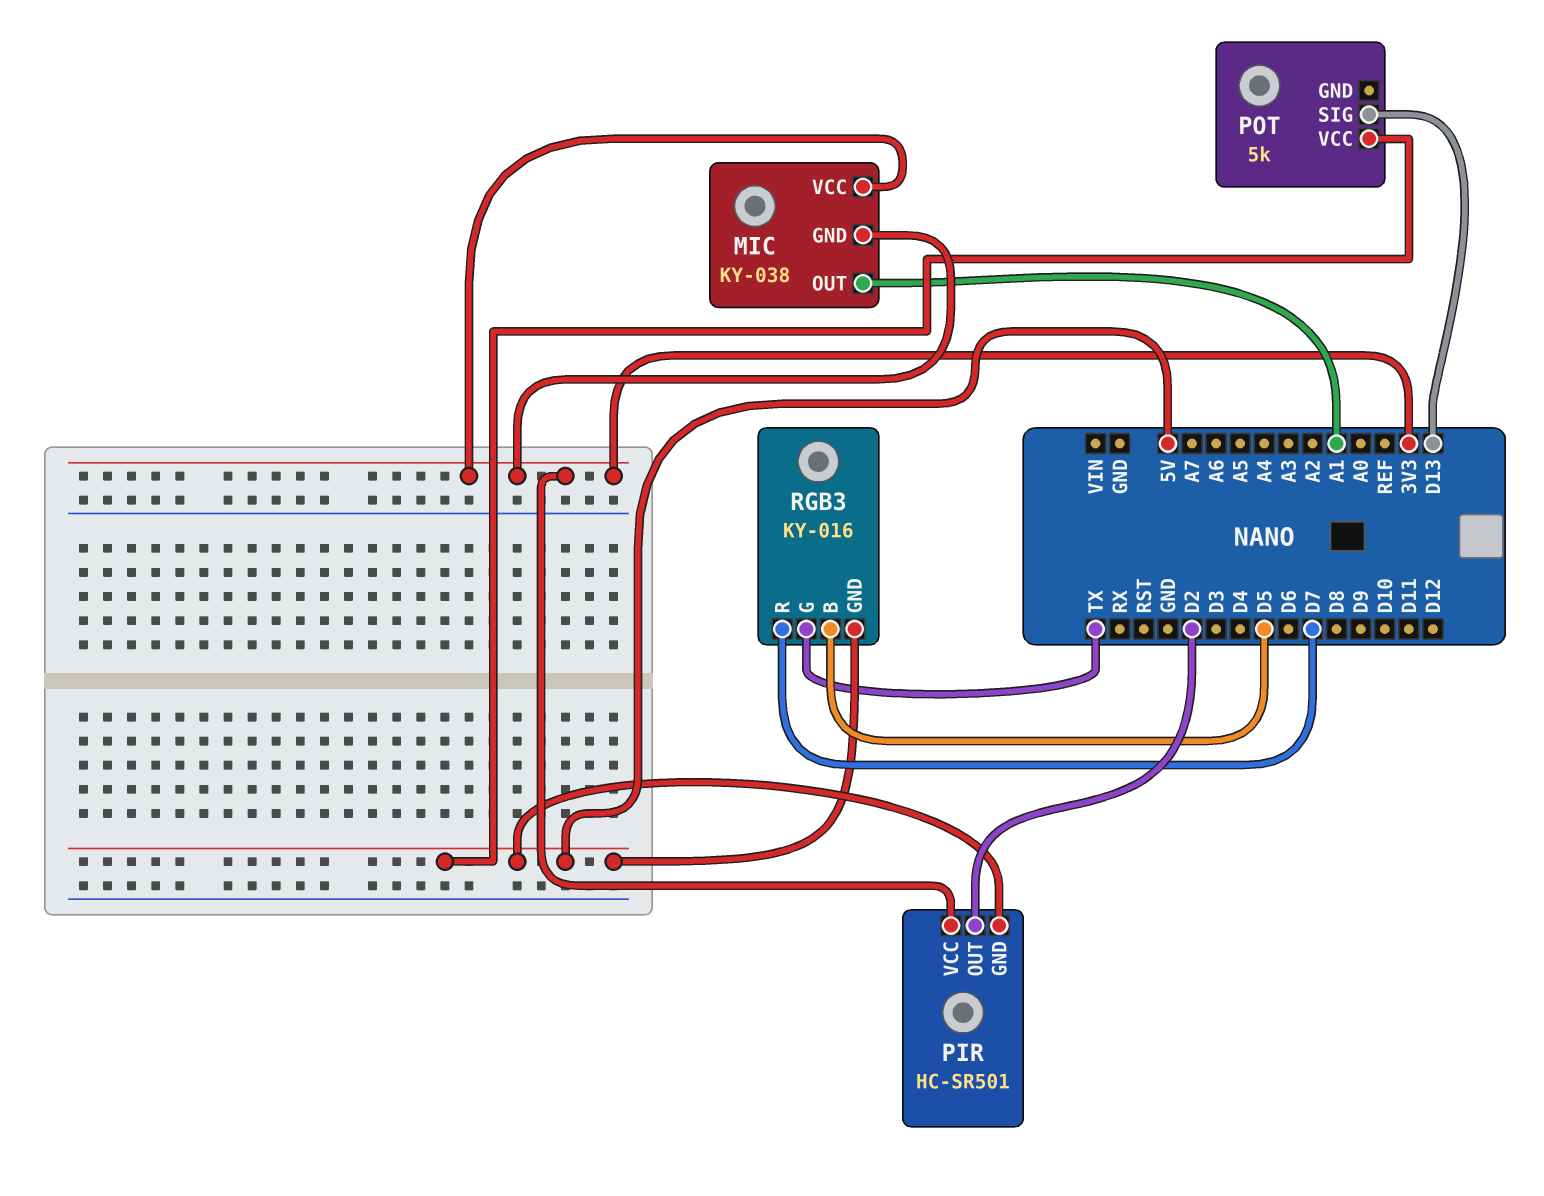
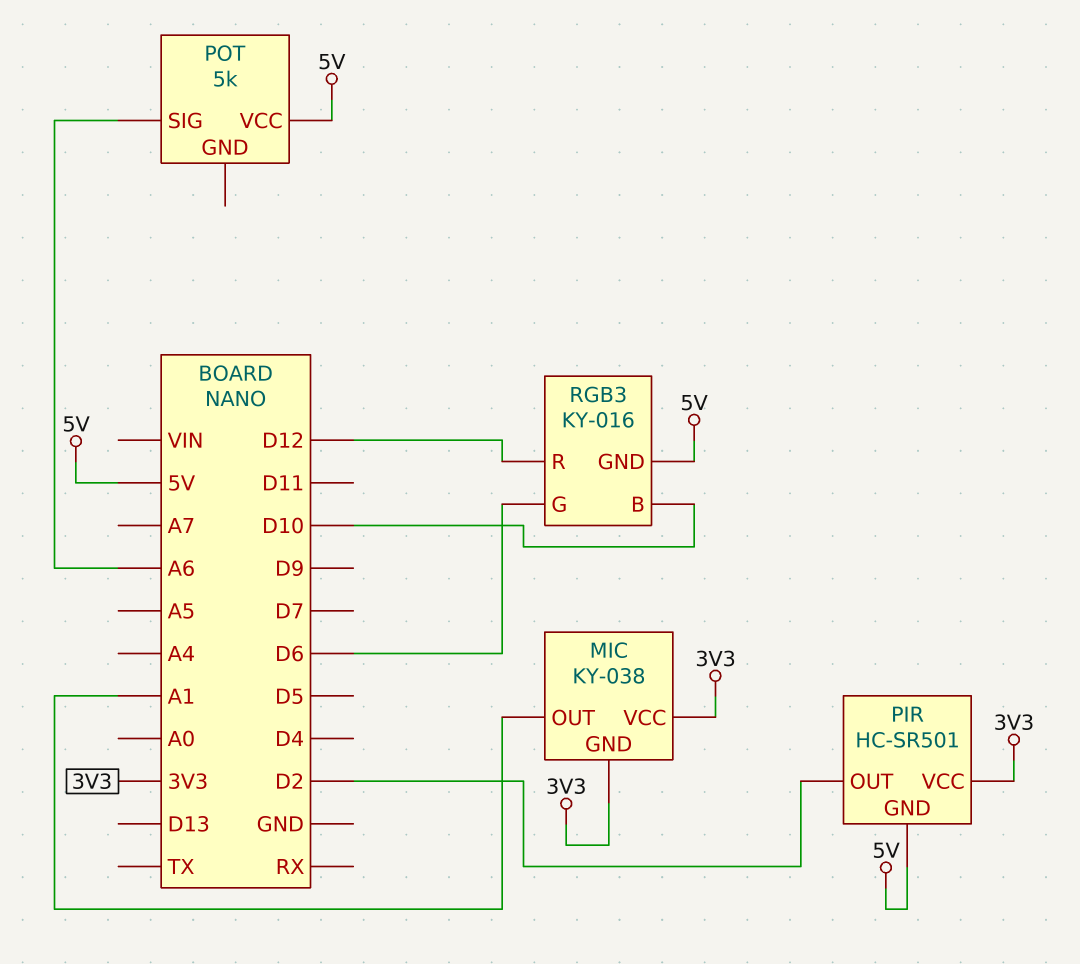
POT pin SIG: D13 -> A6
RGB3 pin B: D5 -> D10
RGB3 pin G: TX -> D6
RGB3 pin R: D7 -> D12

